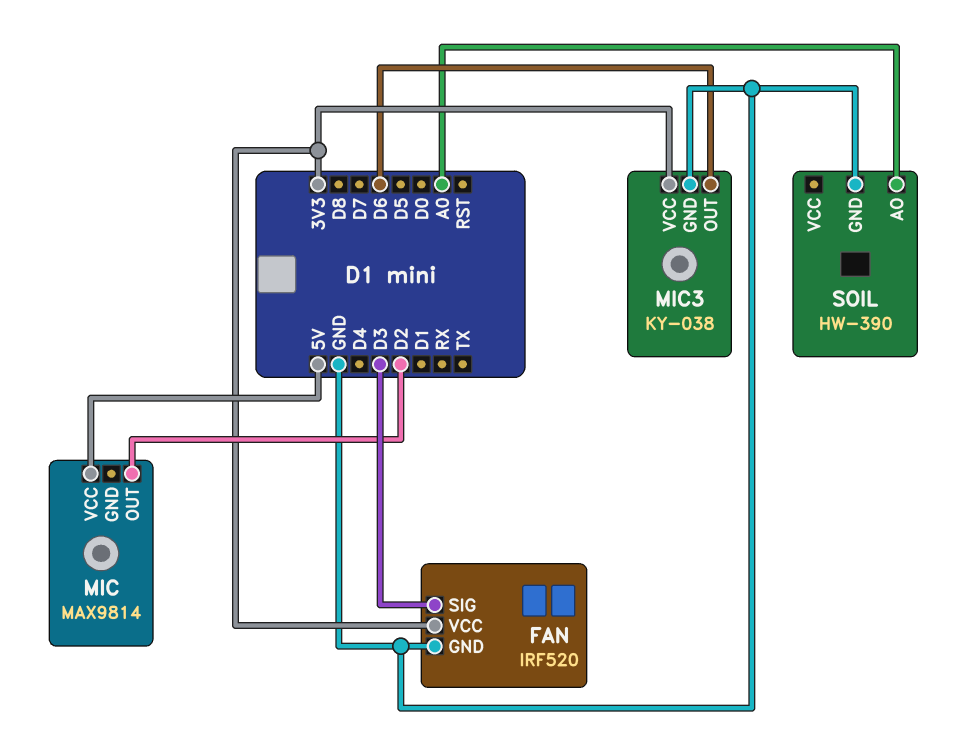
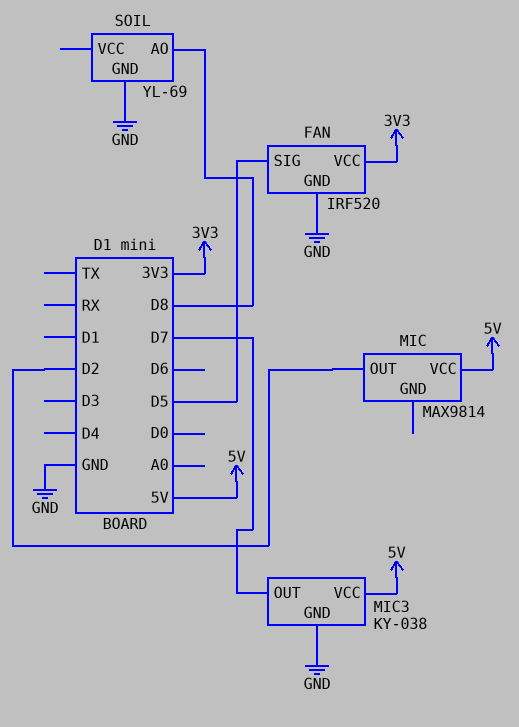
FAN pin SIG: D3 -> D5
MIC3 pin OUT: D6 -> D7
MIC3 pin VCC: 3V3 -> 5V
SOIL: HW-390 -> YL-69
SOIL pin AO: A0 -> D8

